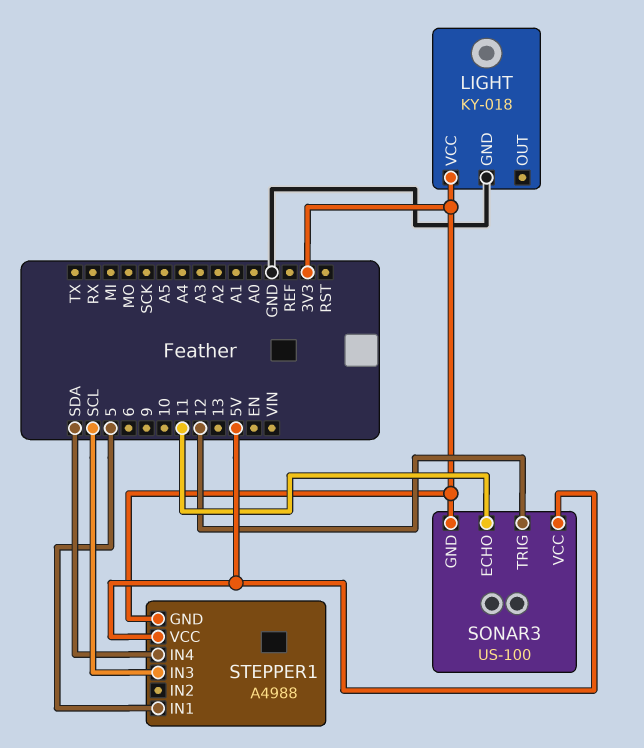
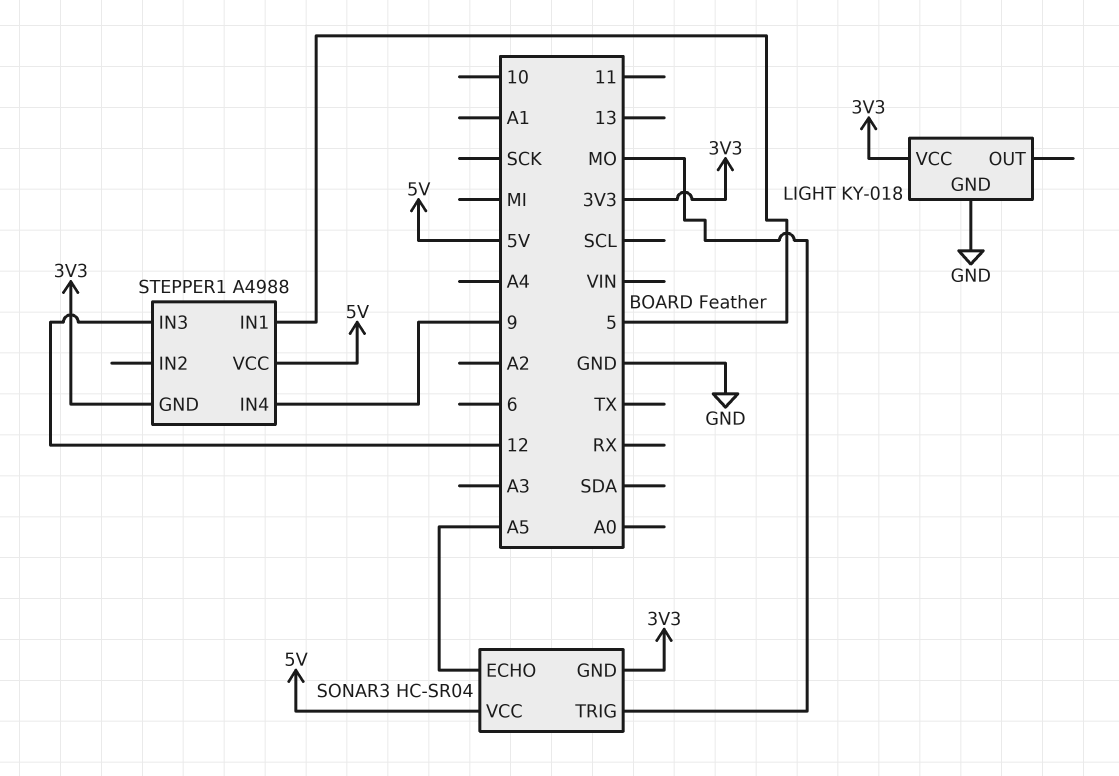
SONAR3: US-100 -> HC-SR04
SONAR3 pin ECHO: 11 -> A5
SONAR3 pin TRIG: 12 -> MO
STEPPER1 pin IN3: SCL -> 12
STEPPER1 pin IN4: SDA -> 9

